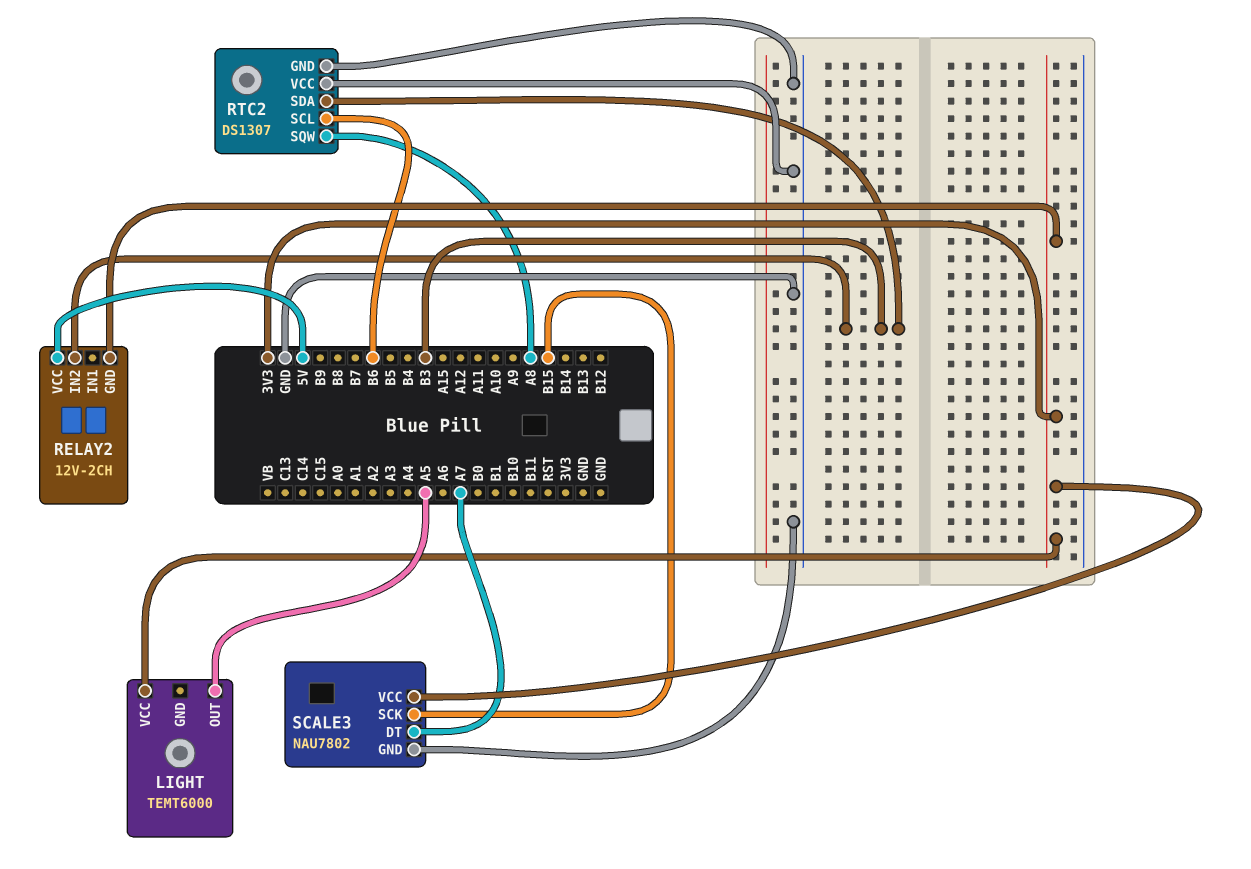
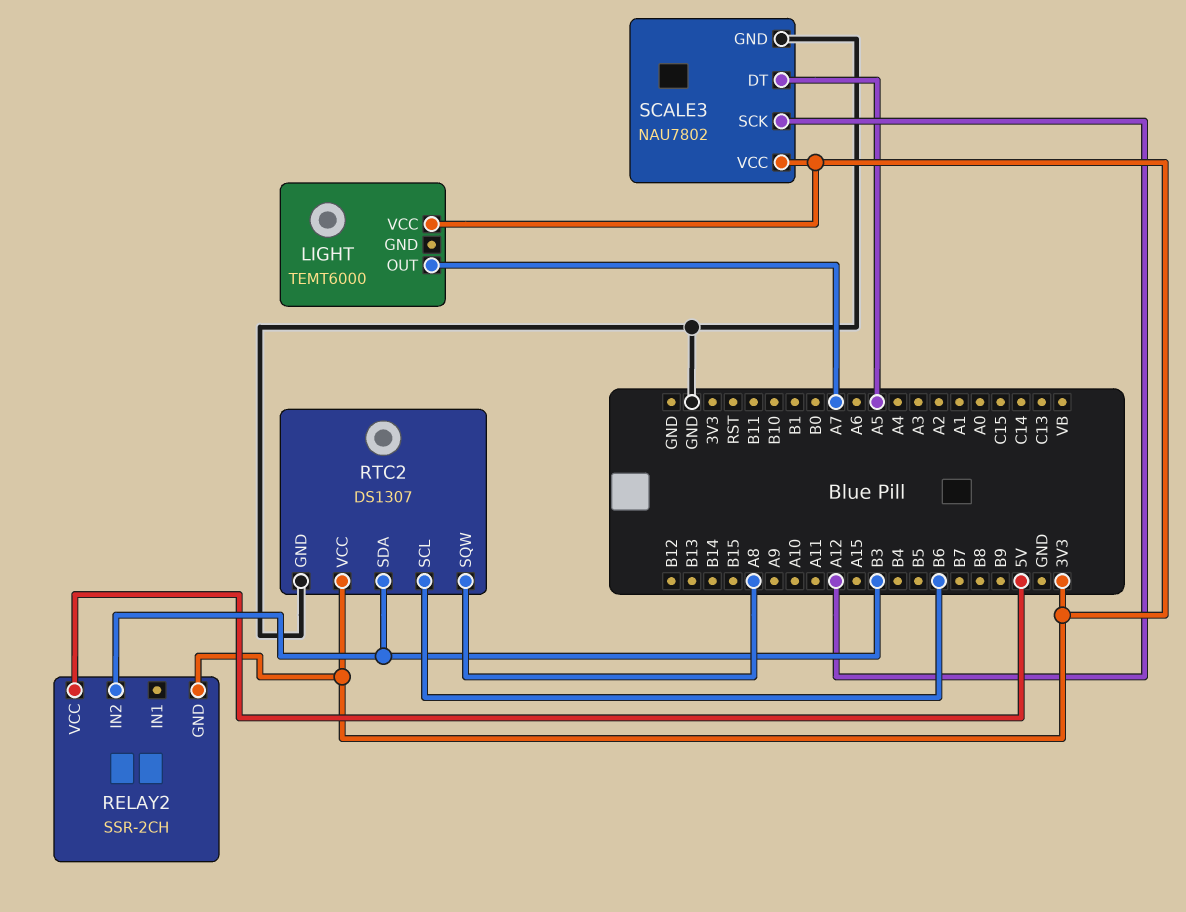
LIGHT pin OUT: A5 -> A7
RELAY2: 12V-2CH -> SSR-2CH
RTC2 pin VCC: GND -> 3V3
SCALE3 pin DT: A7 -> A5
SCALE3 pin SCK: B15 -> A12

